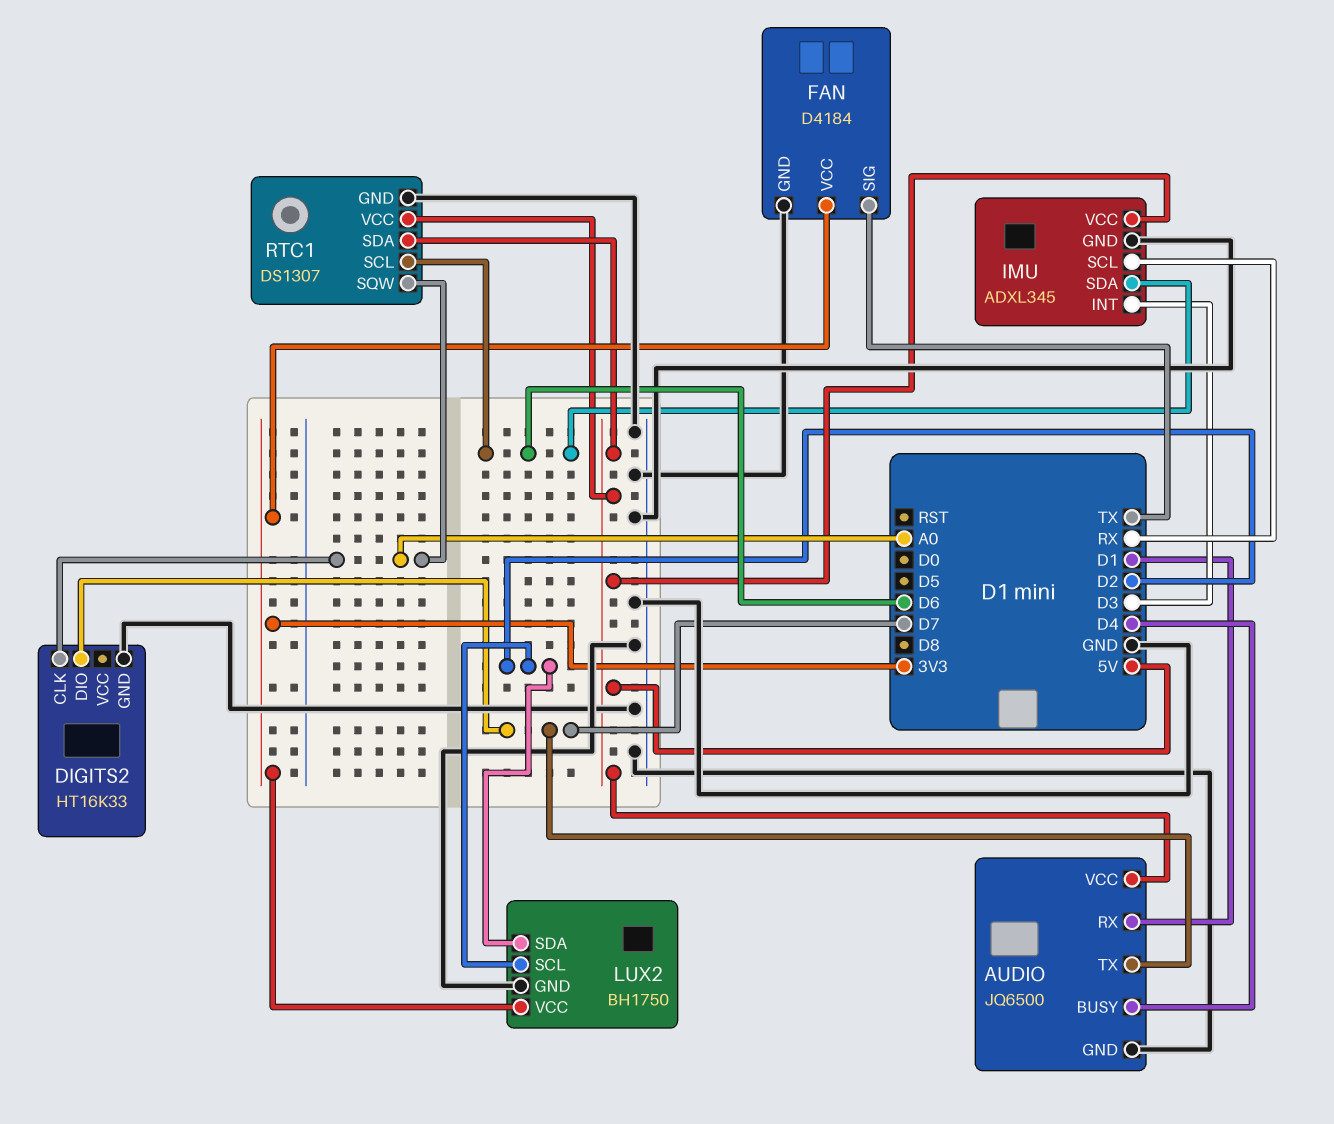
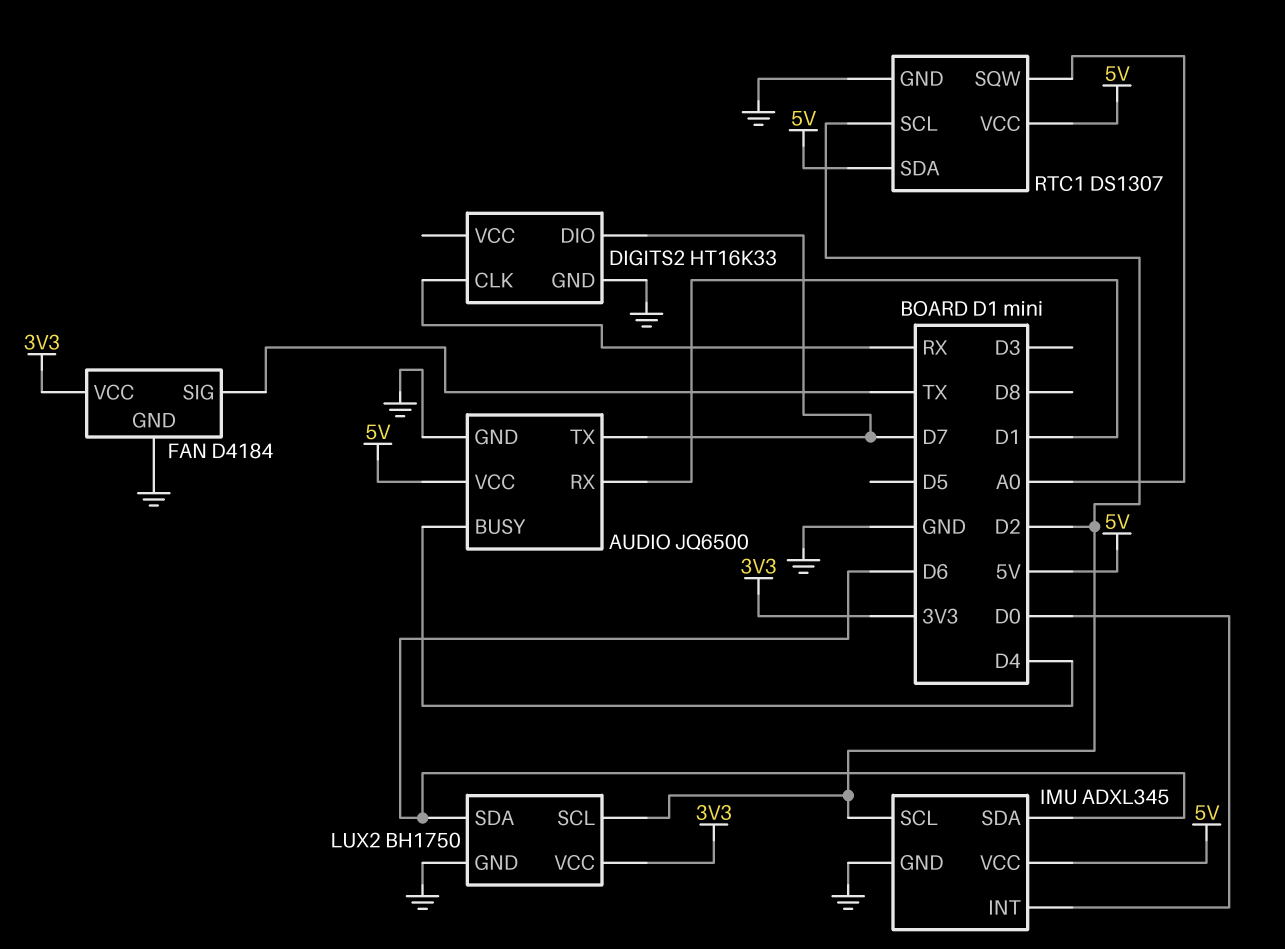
DIGITS2 pin CLK: A0 -> RX
IMU pin INT: D3 -> D0
IMU pin SCL: RX -> D2
LUX2 pin SDA: D2 -> D6
RTC1 pin SCL: D6 -> D2

